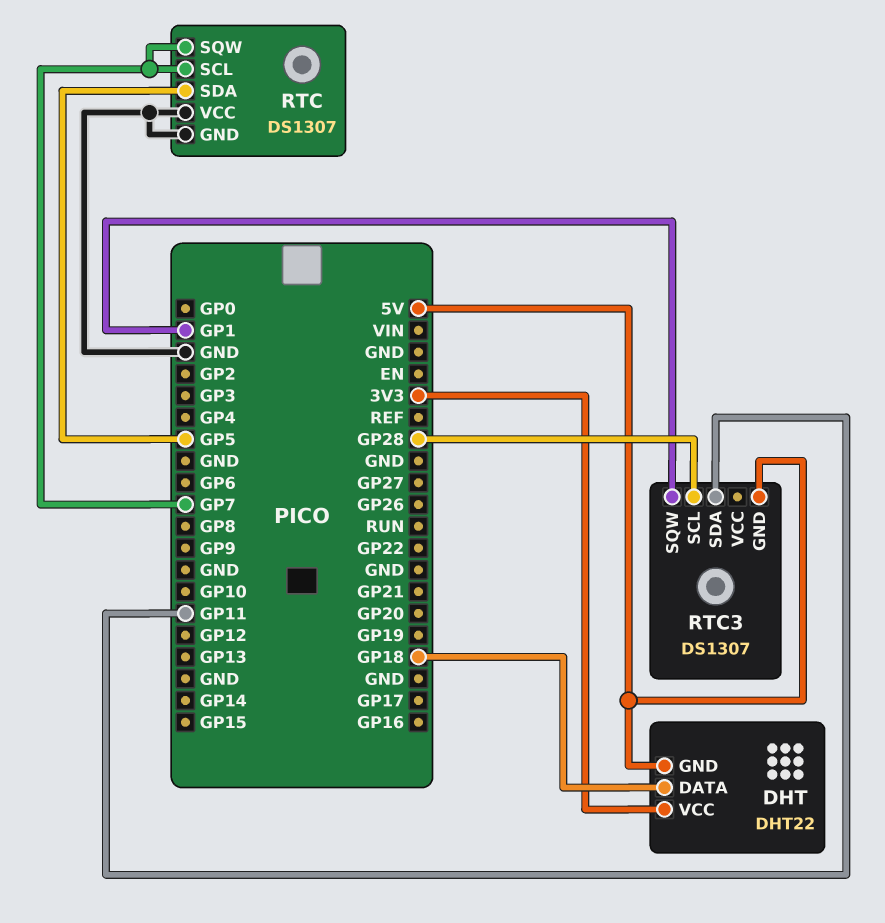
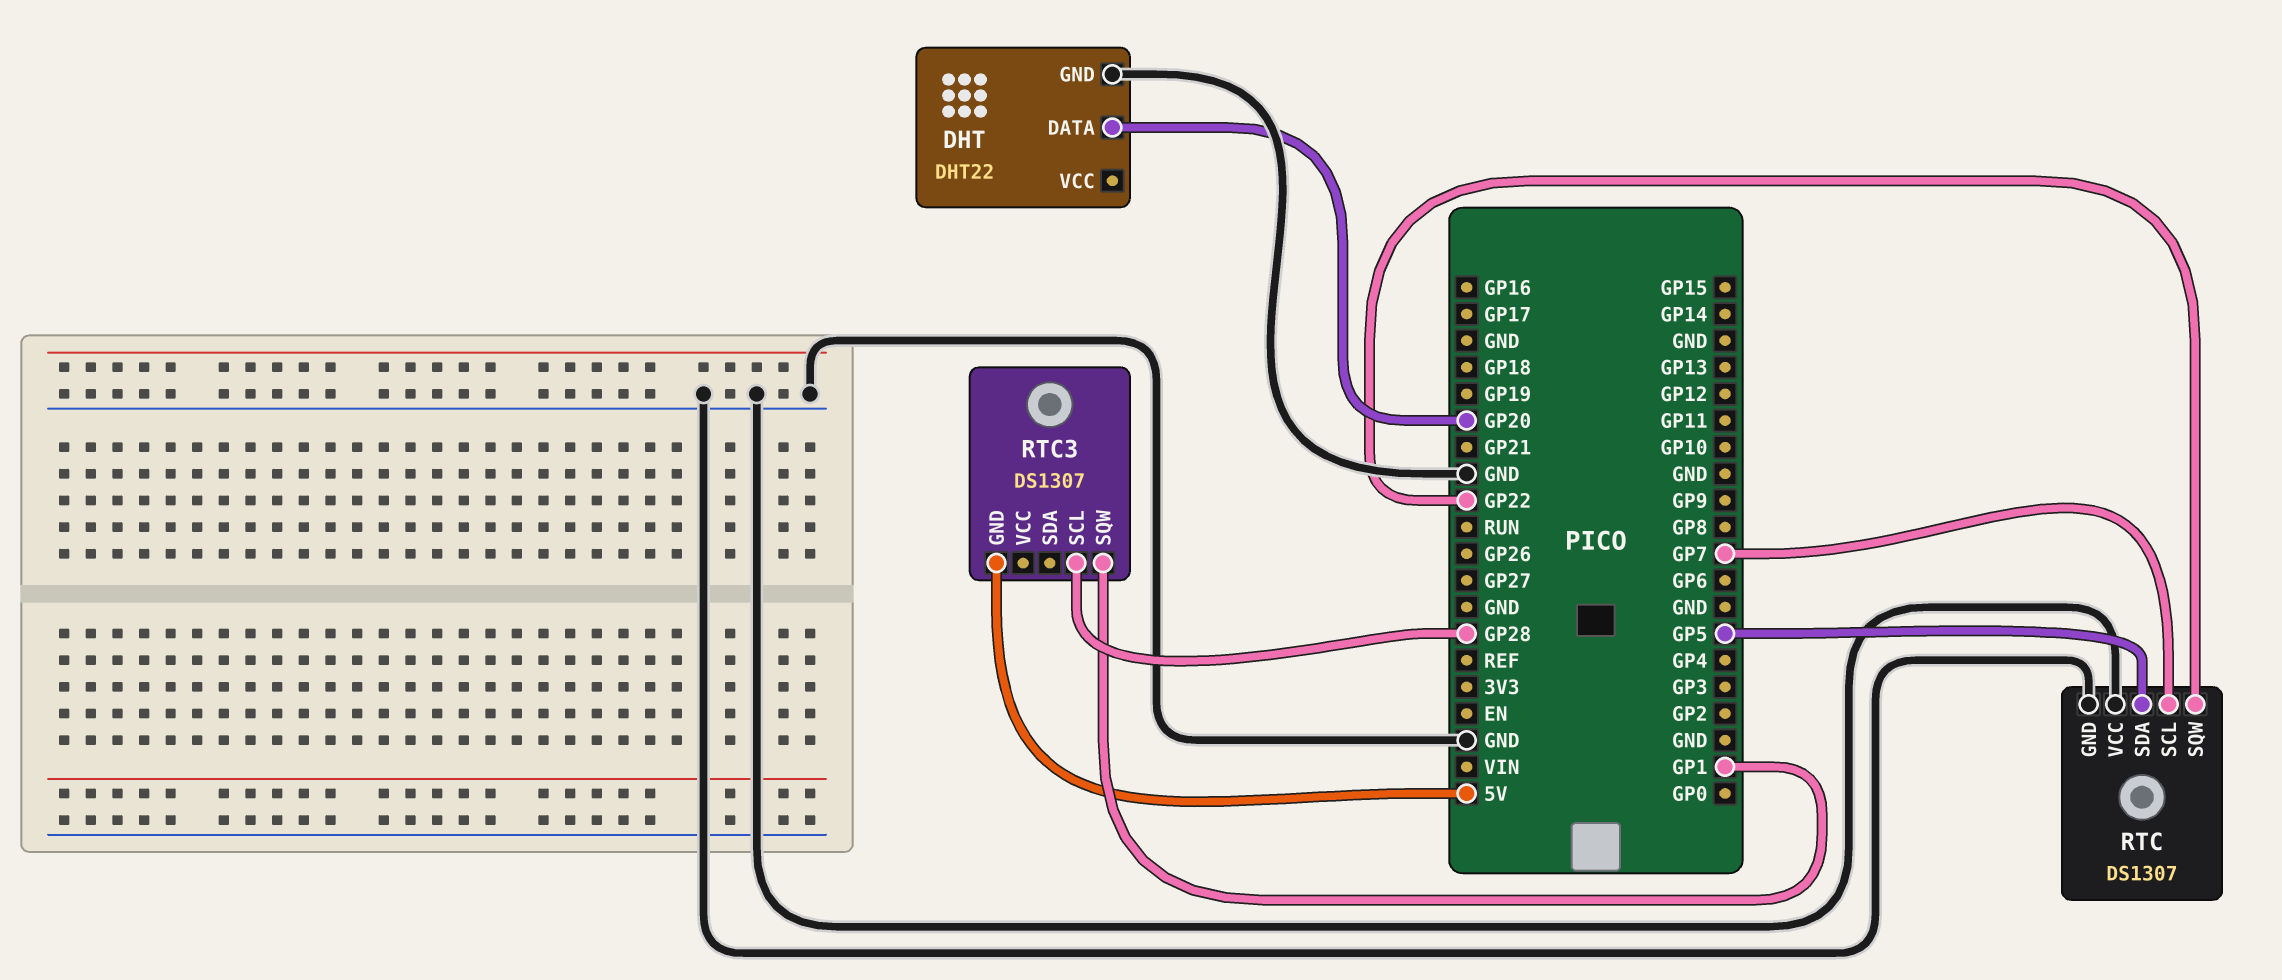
DHT pin DATA: GP18 -> GP20
DHT pin GND: 5V -> GND
DHT pin VCC: 3V3 -> none
RTC pin SQW: GP7 -> GP22
RTC3 pin SDA: GP11 -> none

